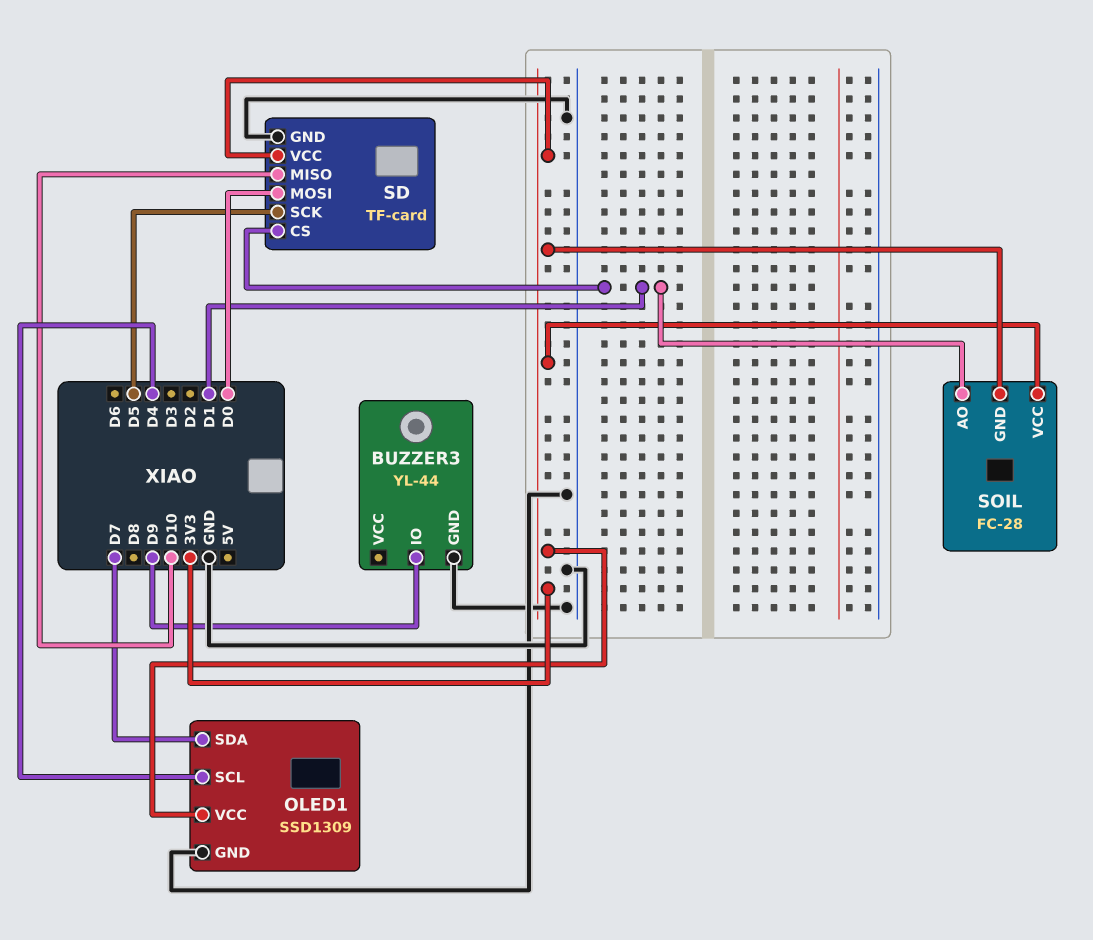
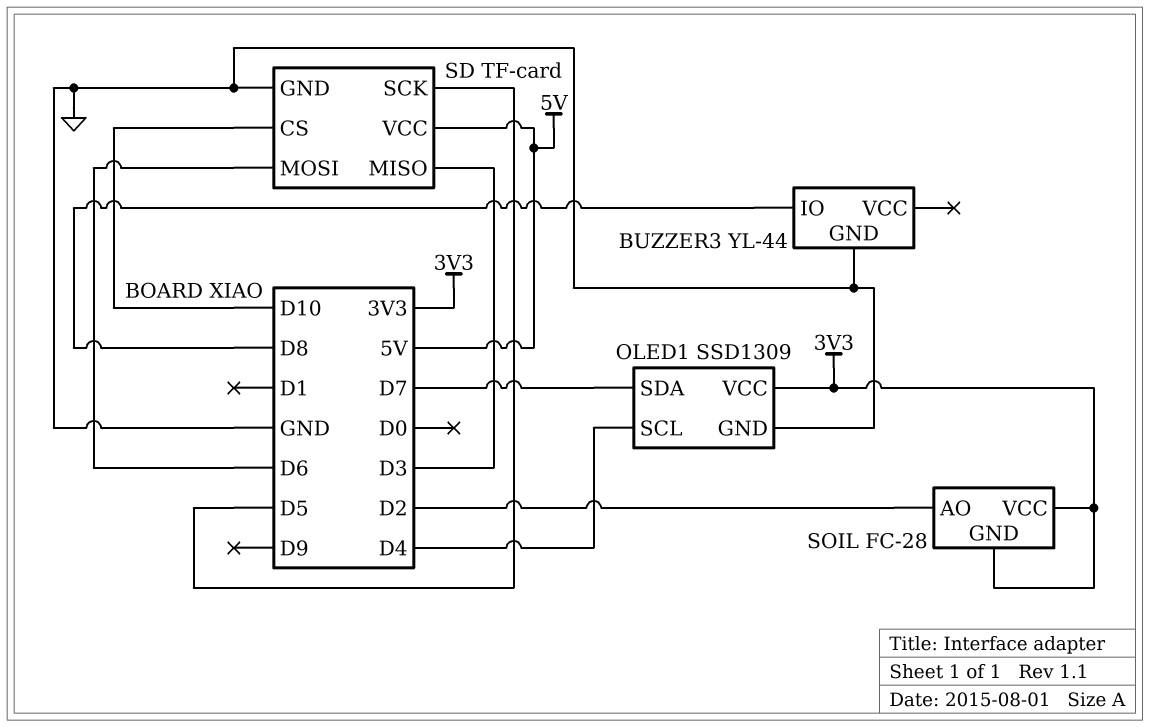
BUZZER3 pin IO: D9 -> D8
SD pin CS: D1 -> D10
SD pin MISO: D10 -> D3
SD pin MOSI: D0 -> D6
SD pin VCC: 3V3 -> 5V
SOIL pin AO: D1 -> D2

